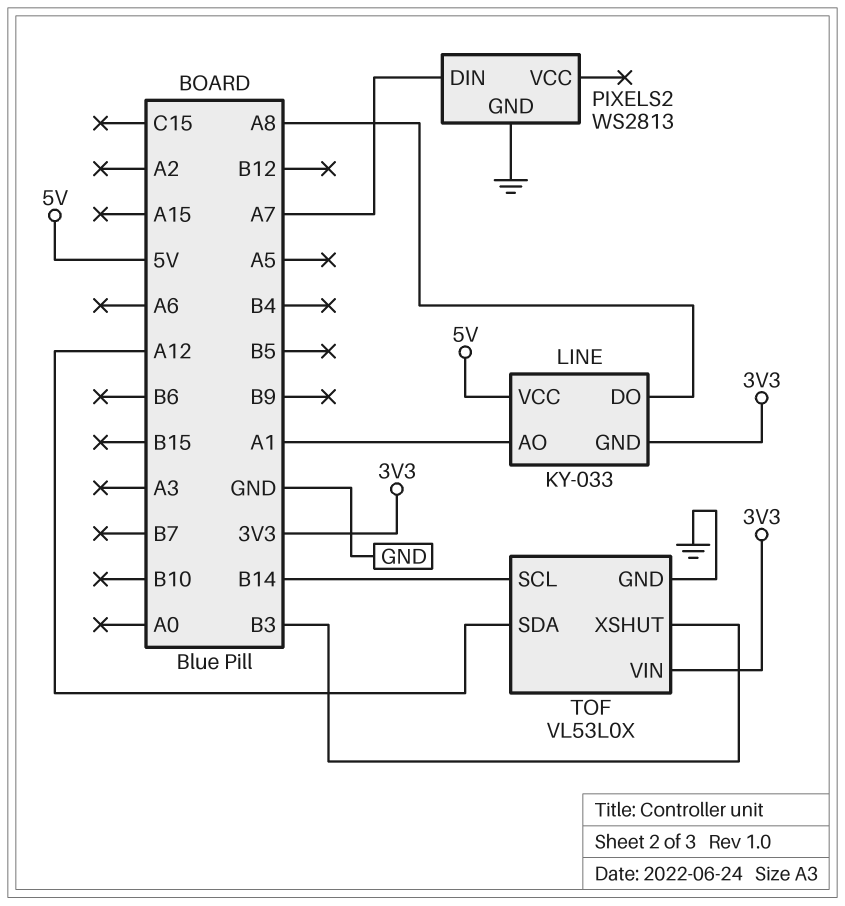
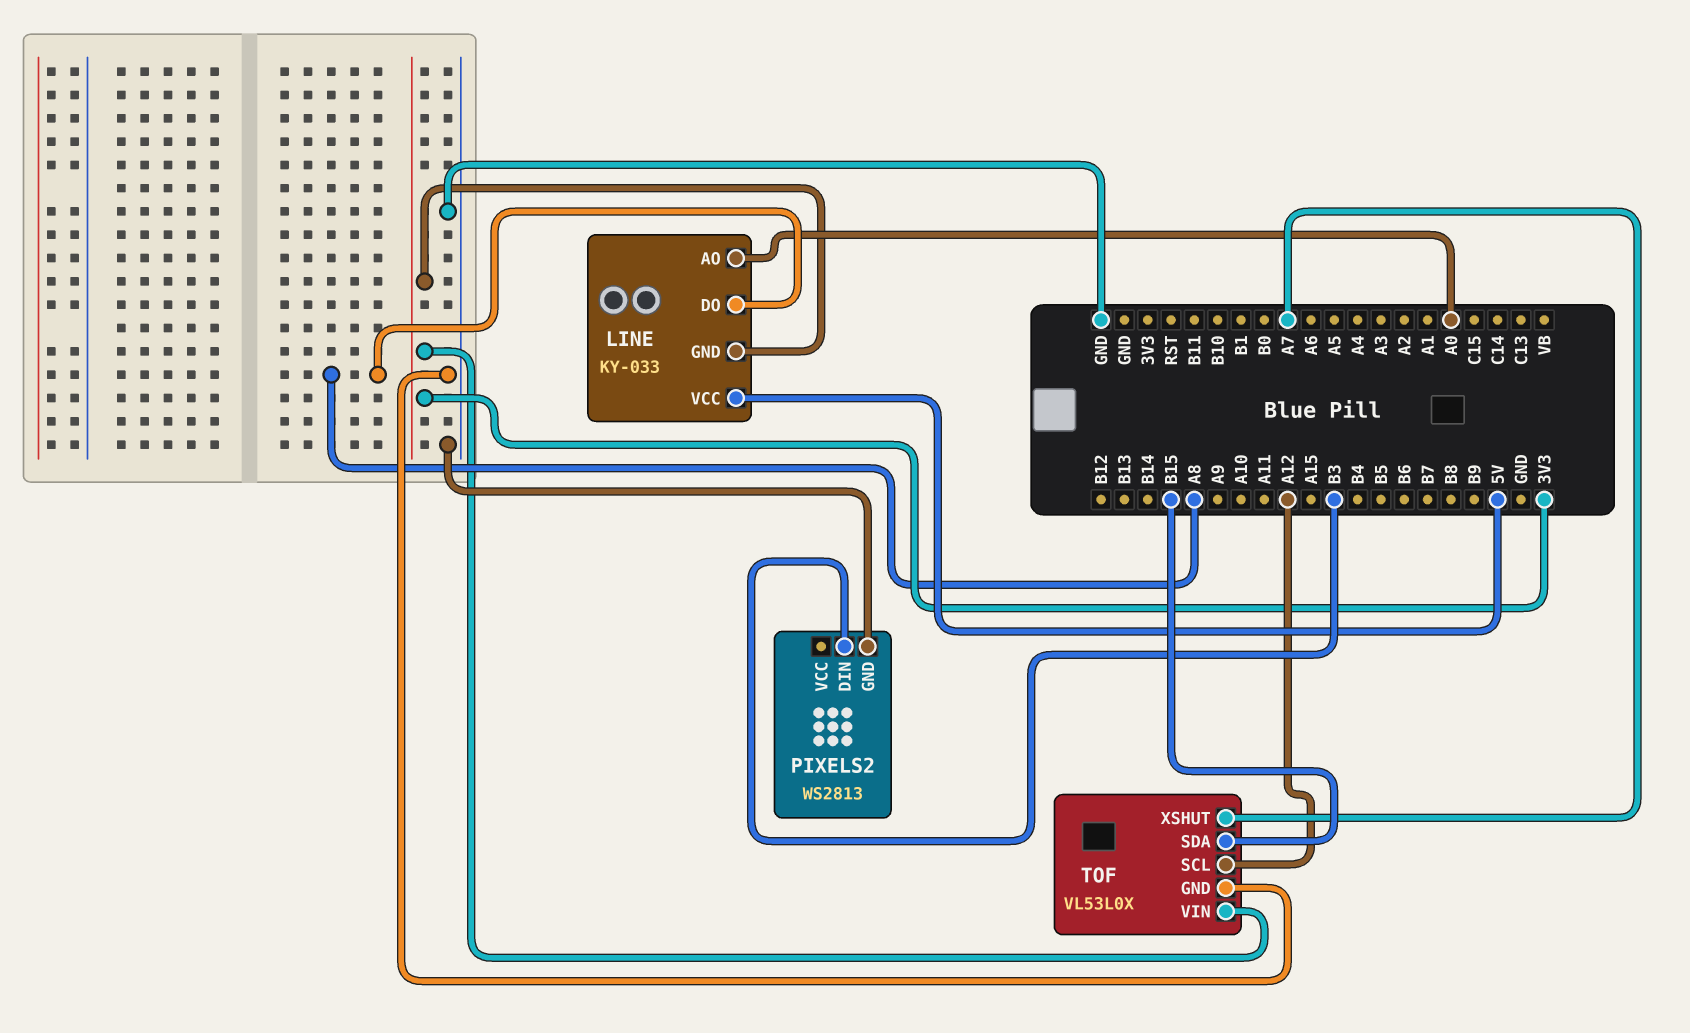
LINE pin AO: A1 -> A0
PIXELS2 pin DIN: A7 -> B3
TOF pin SCL: B14 -> A12
TOF pin SDA: A12 -> B15
TOF pin XSHUT: B3 -> A7

